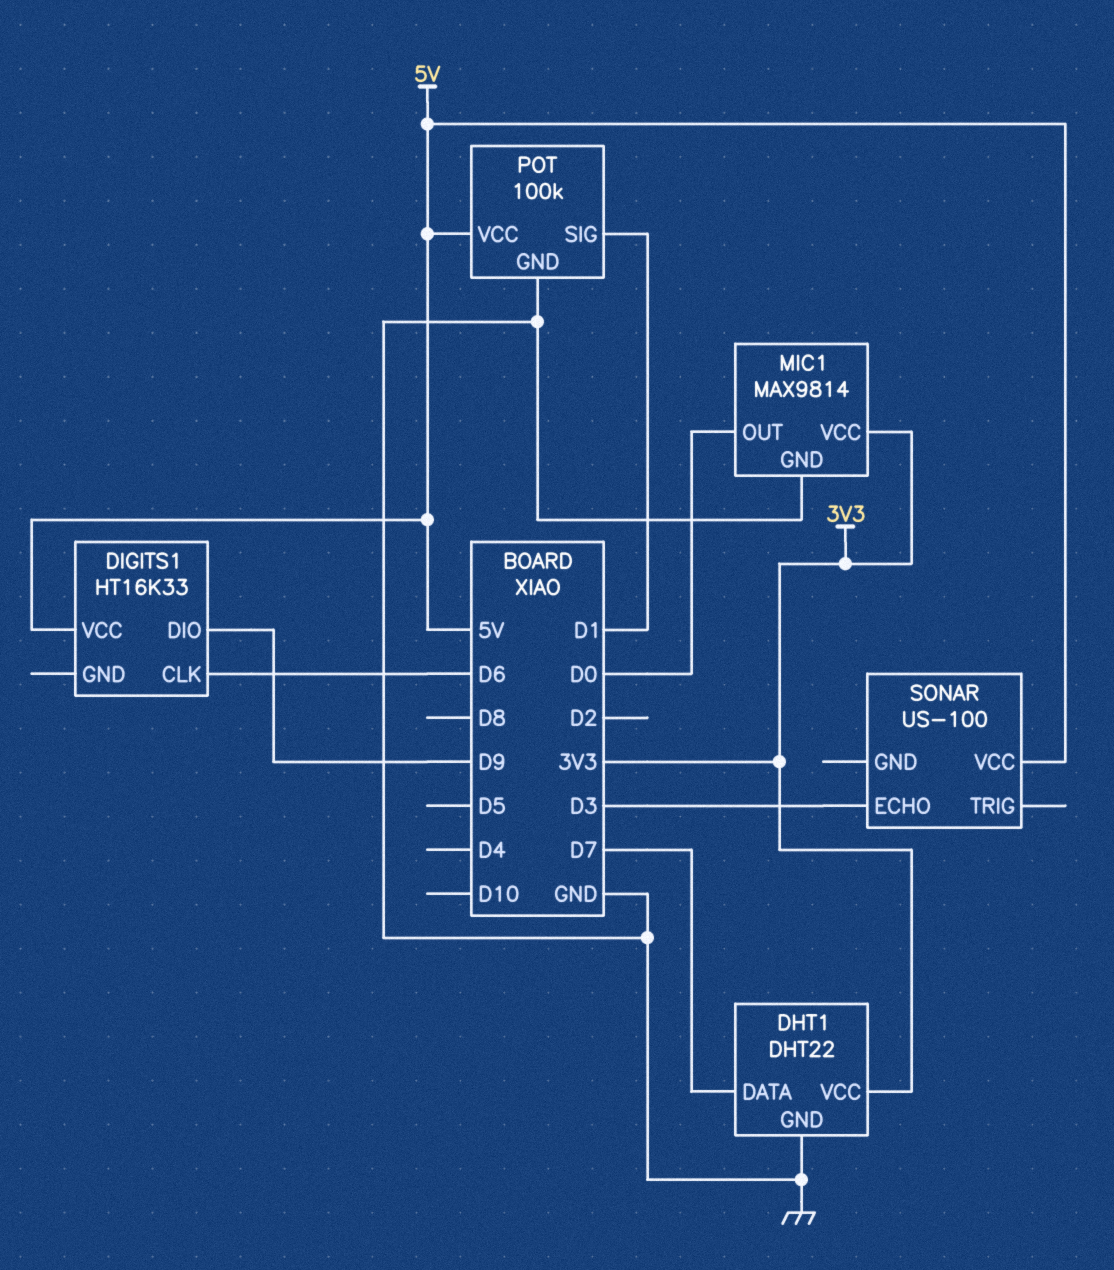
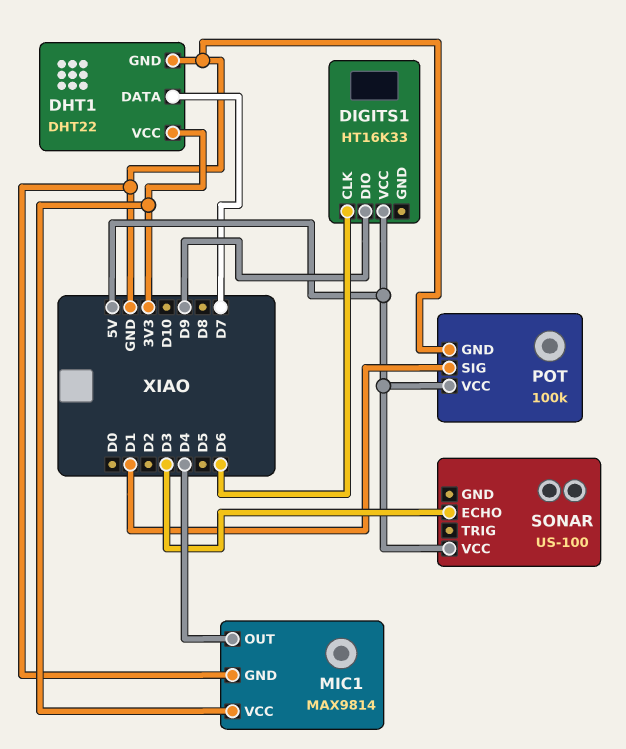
MIC1 pin OUT: D0 -> D4

